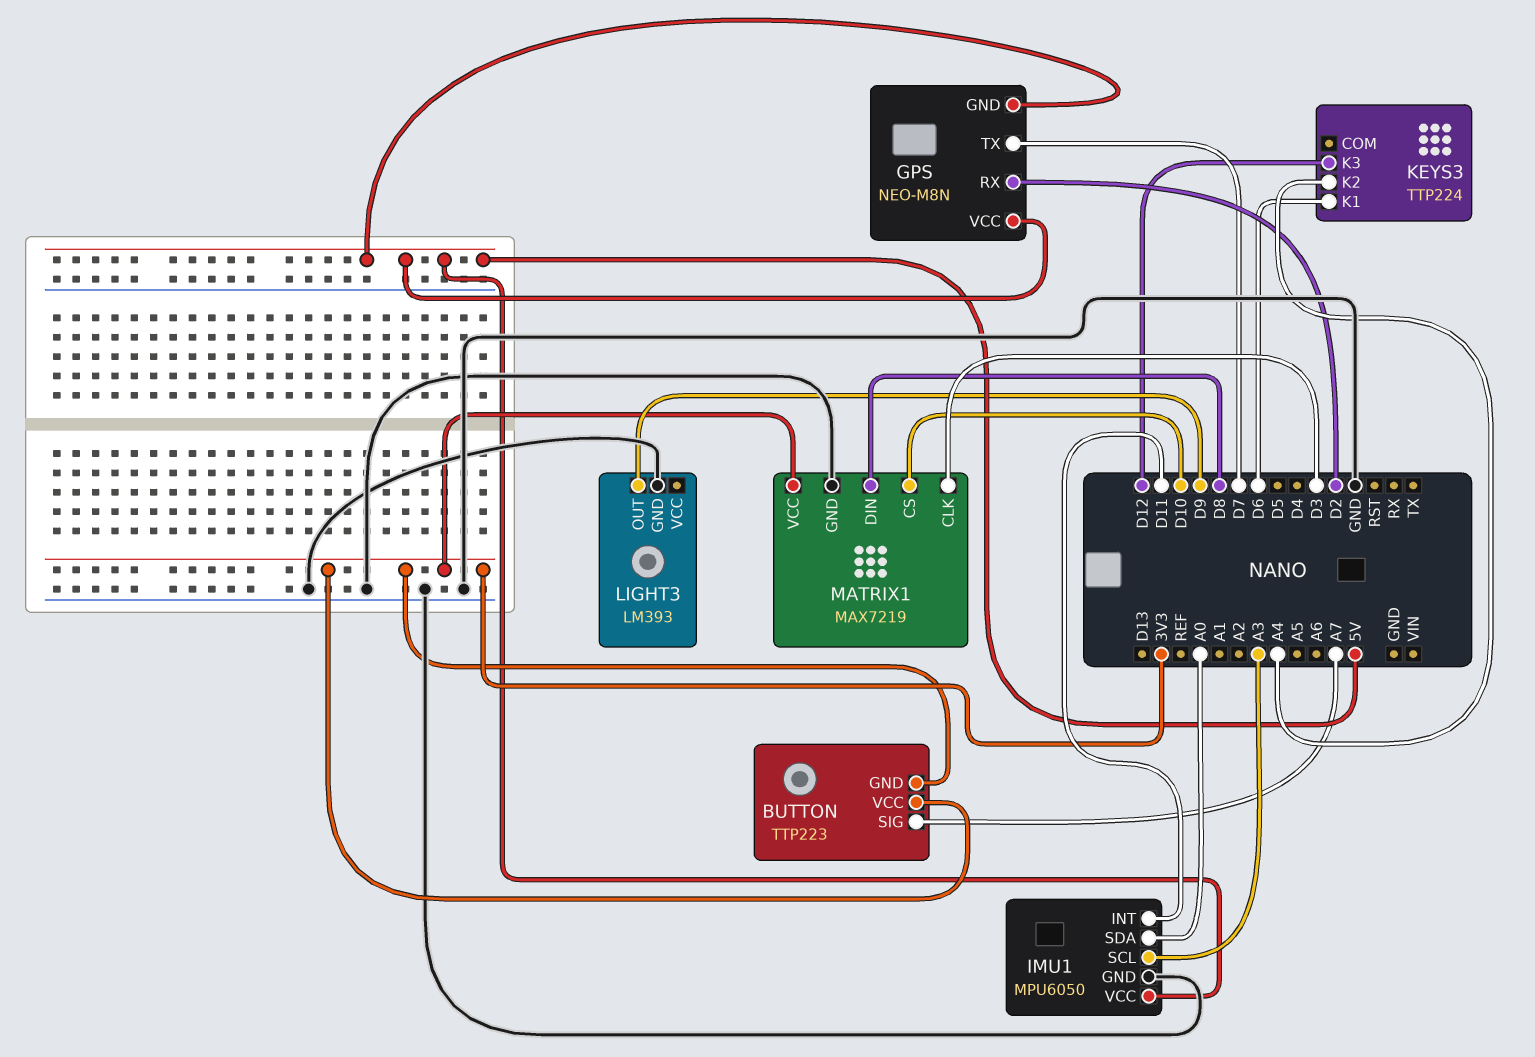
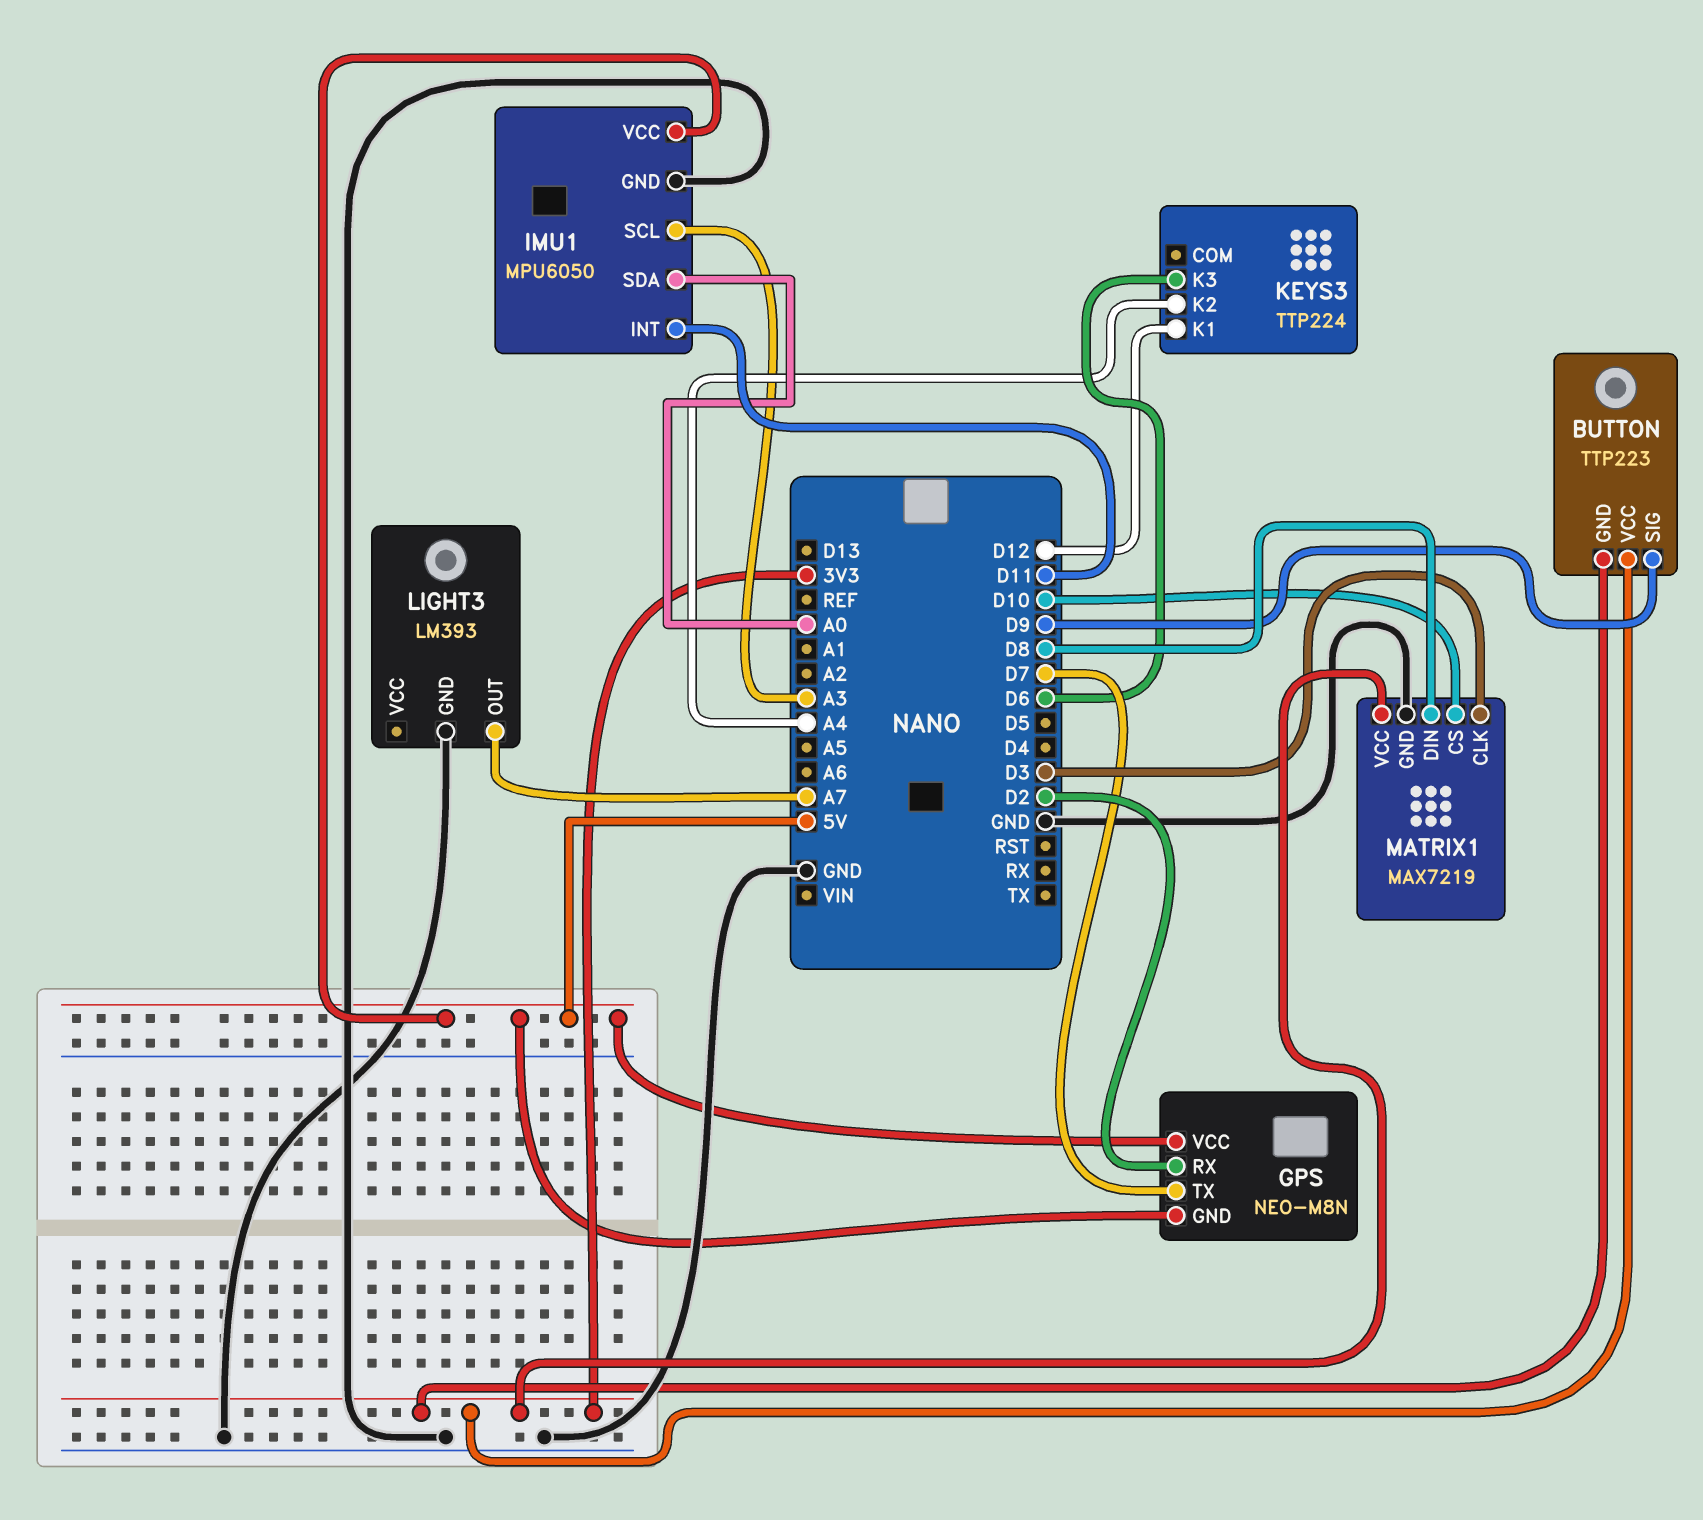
BUTTON pin SIG: A7 -> D9
KEYS3 pin K1: D6 -> D12
KEYS3 pin K3: D12 -> D6
LIGHT3 pin OUT: D9 -> A7

